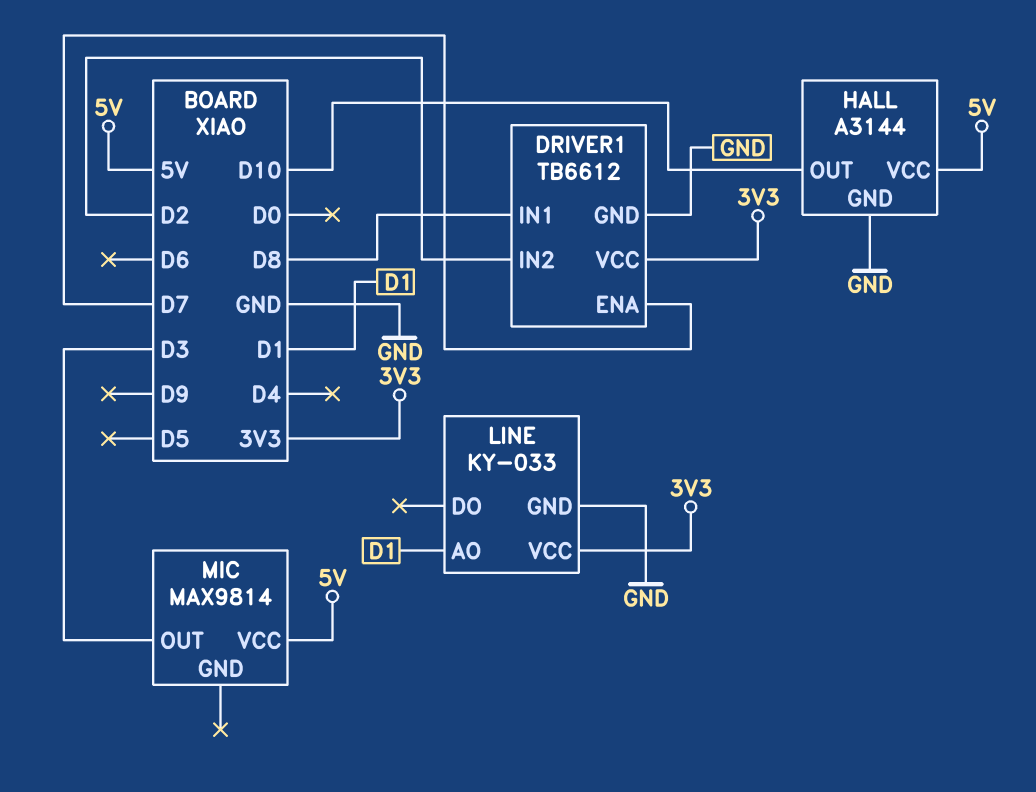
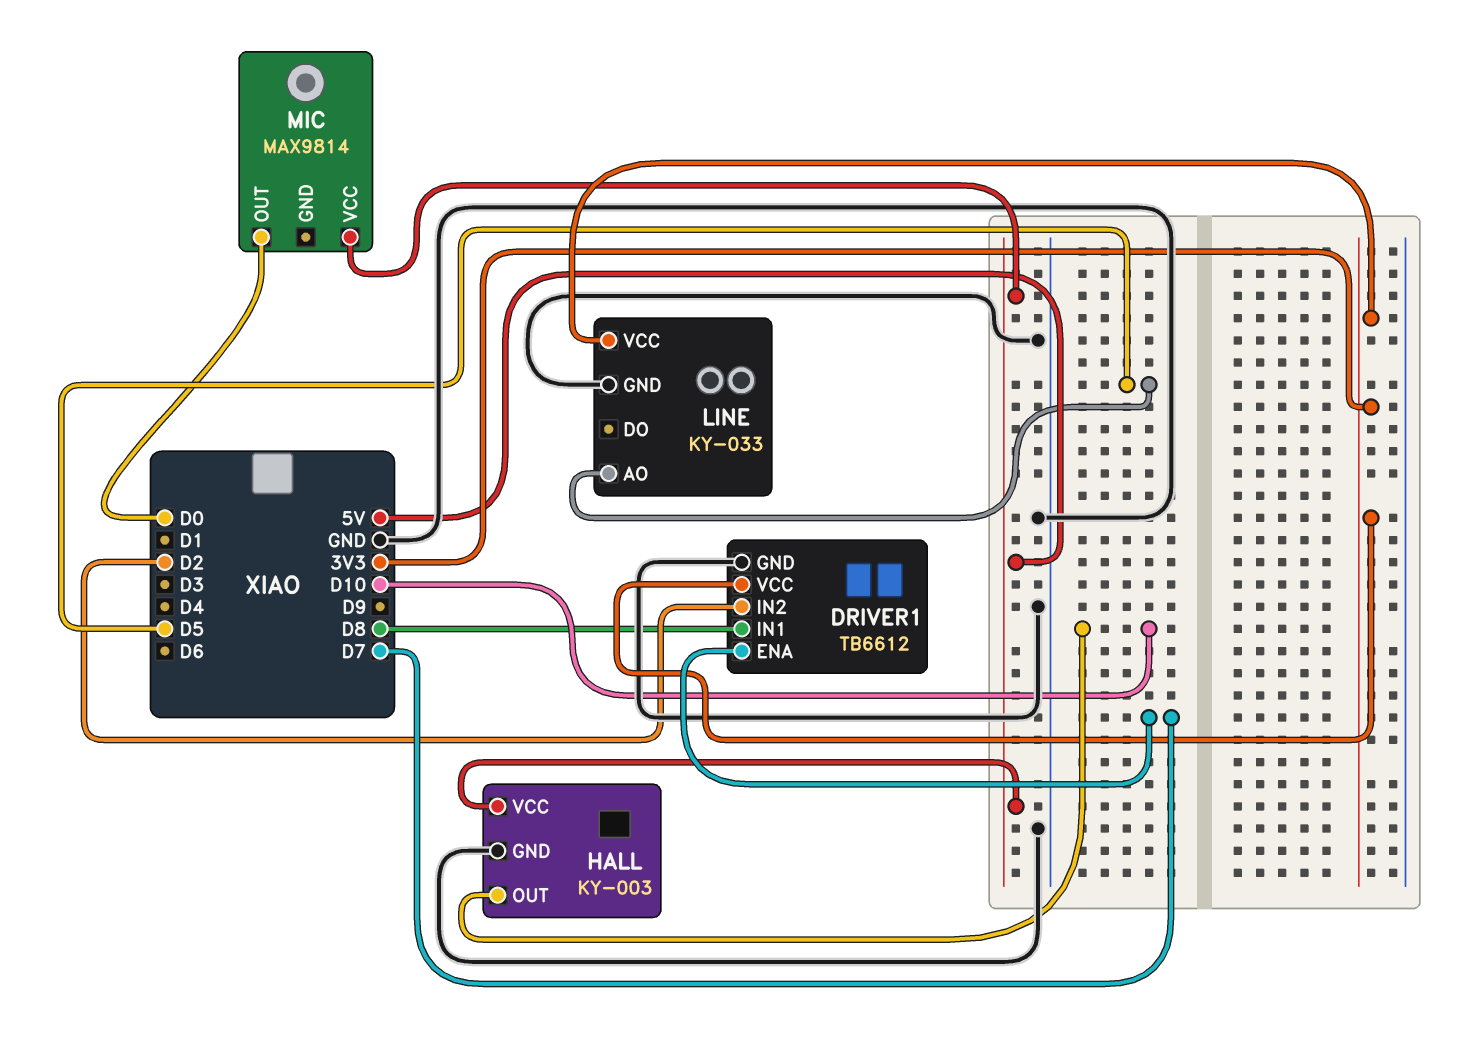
HALL: A3144 -> KY-003
LINE pin AO: D1 -> D5
MIC pin OUT: D3 -> D0

